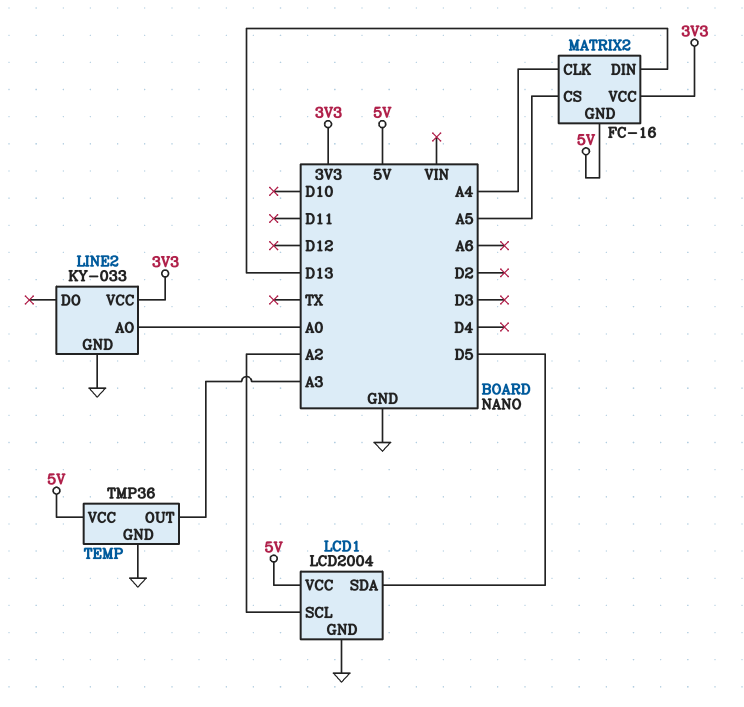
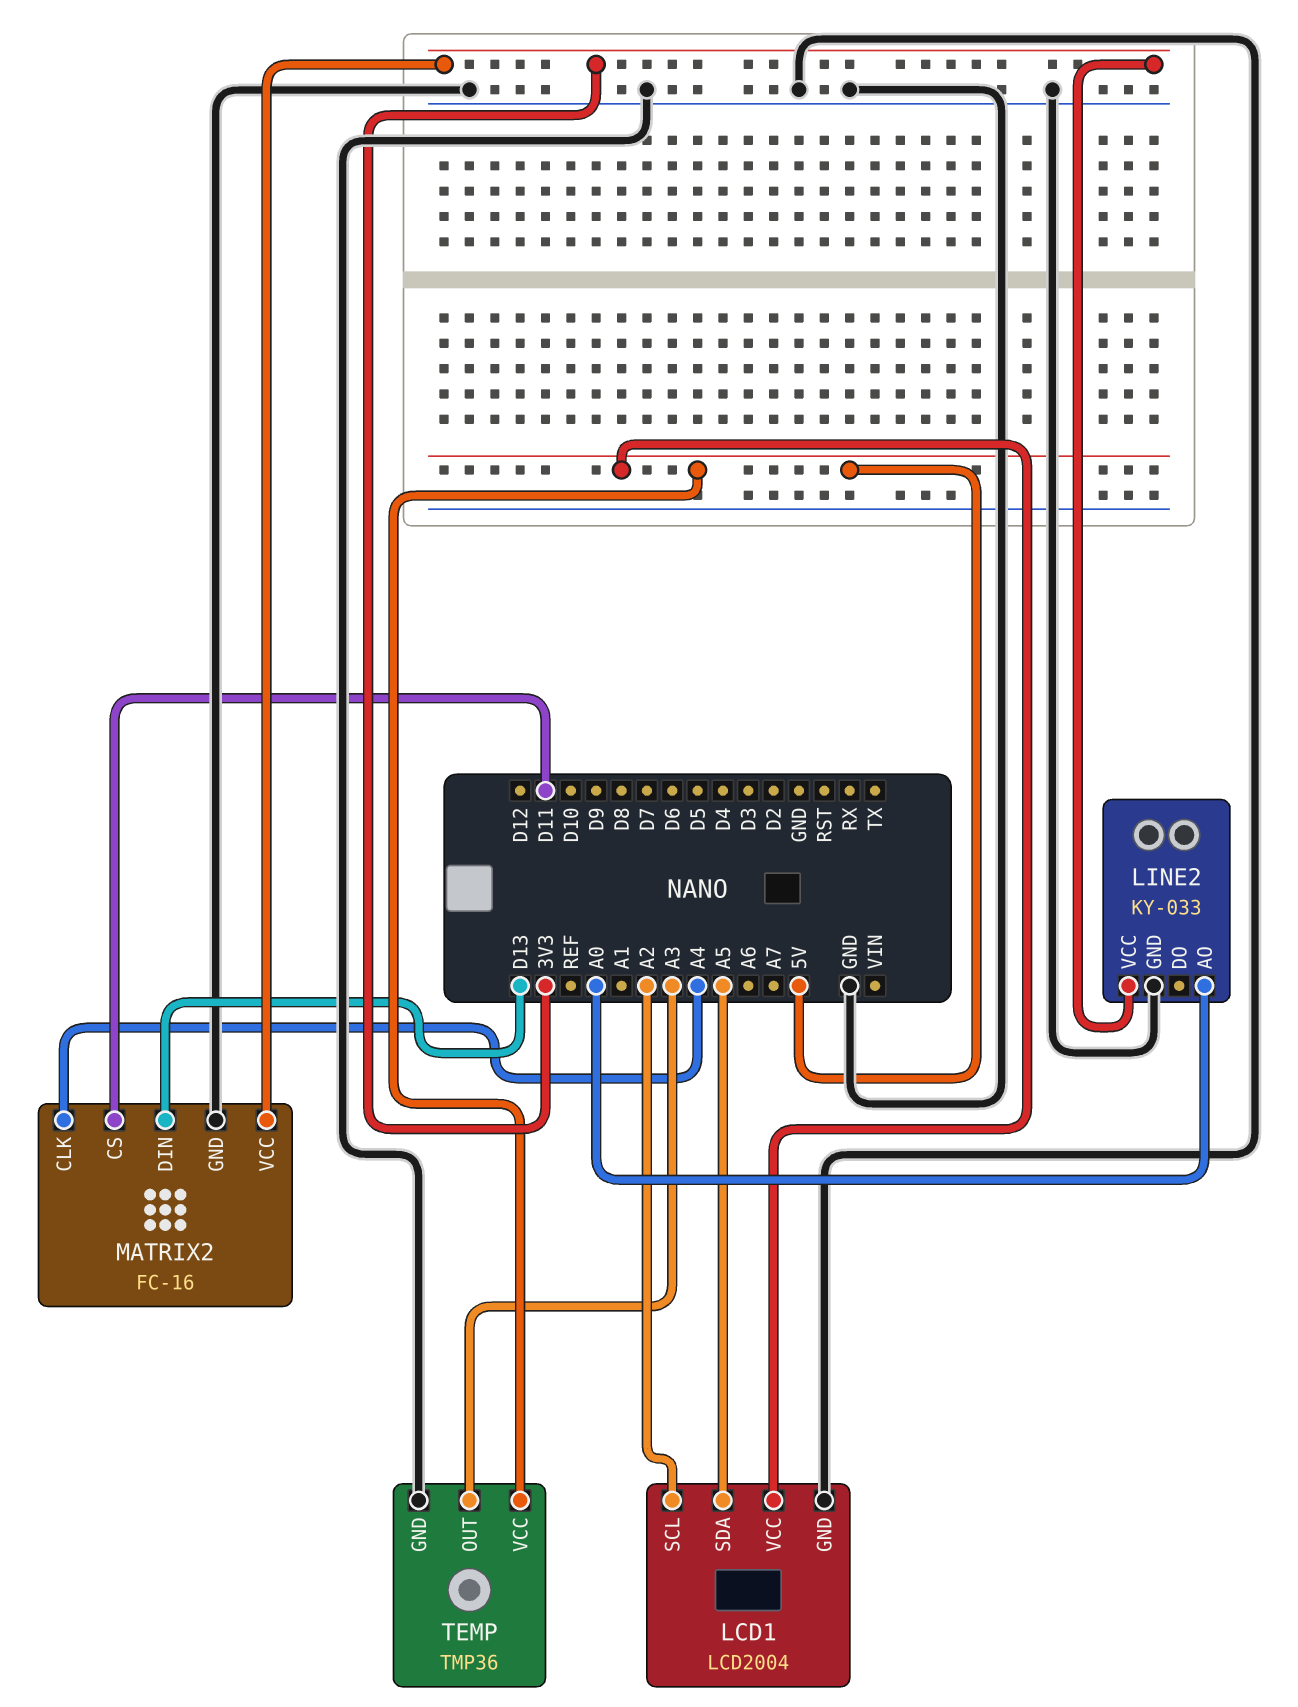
LCD1 pin SDA: D5 -> A5
MATRIX2 pin CS: A5 -> D11
MATRIX2 pin GND: 5V -> GND

